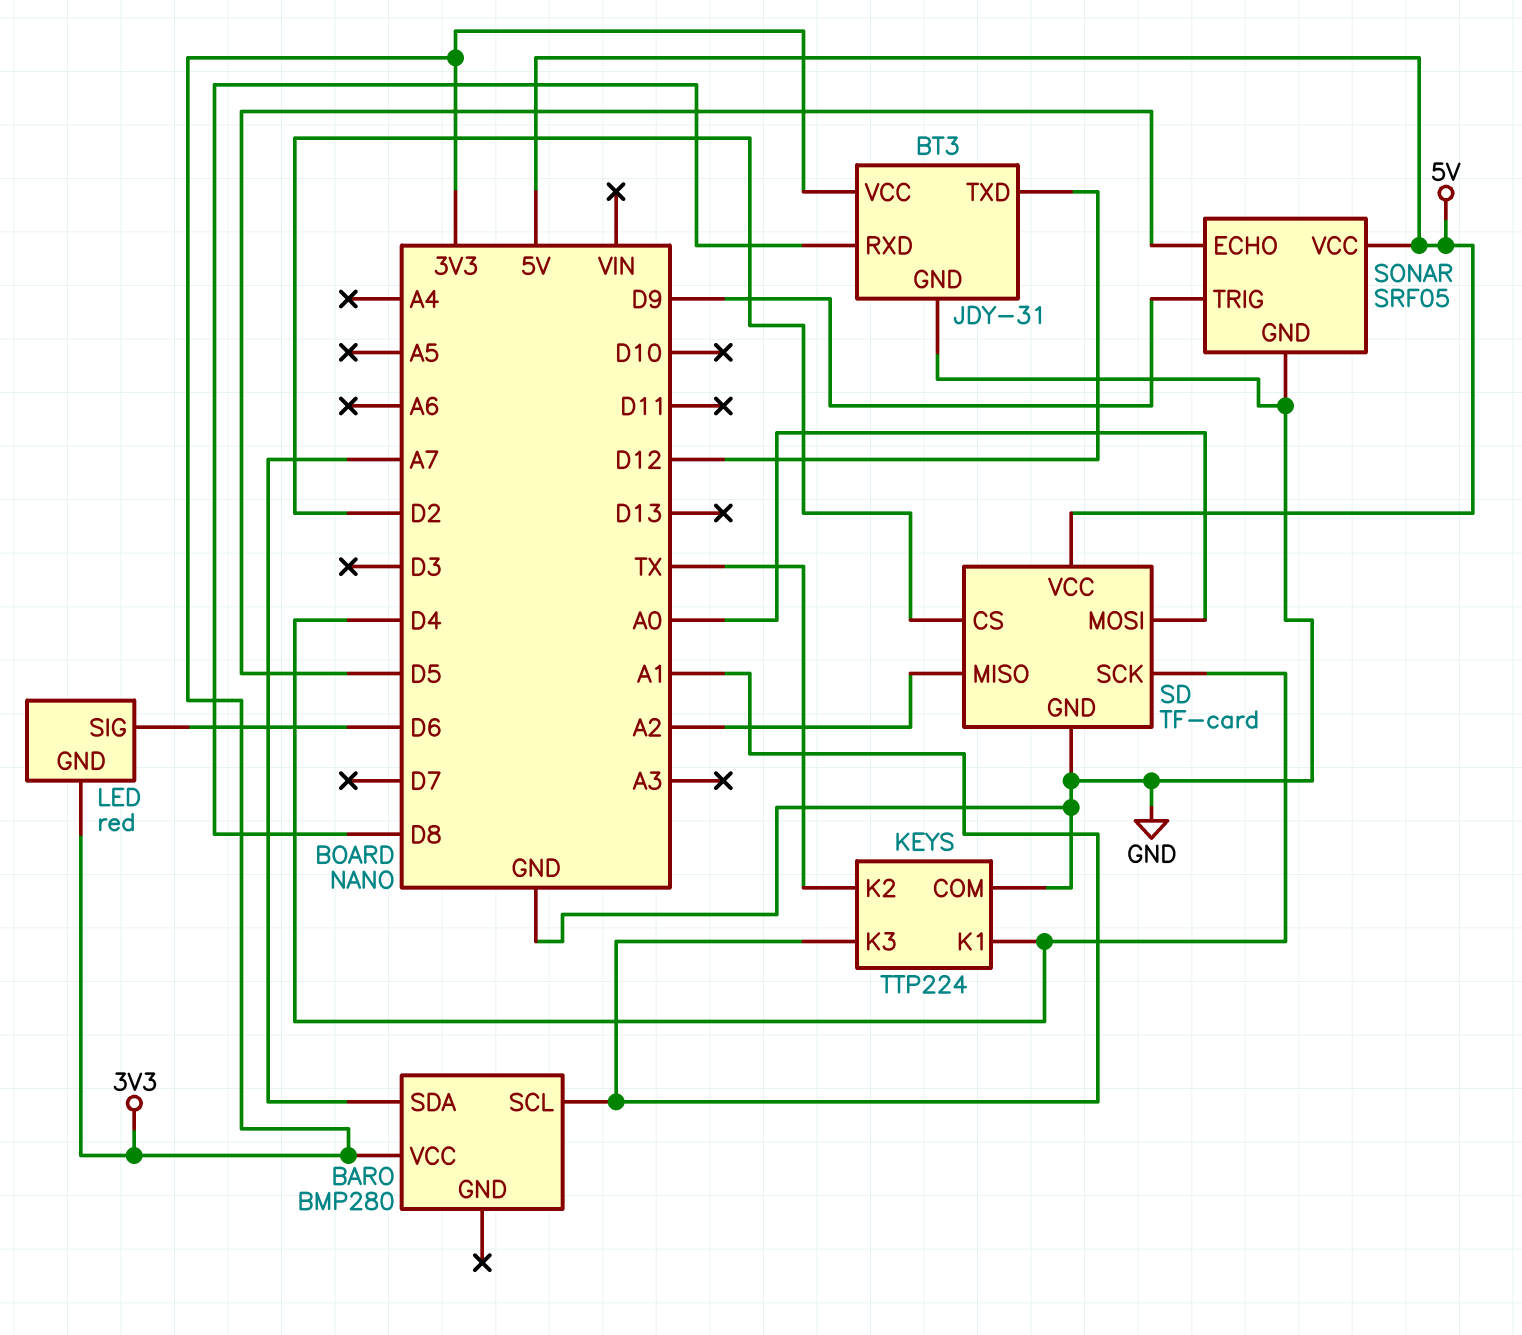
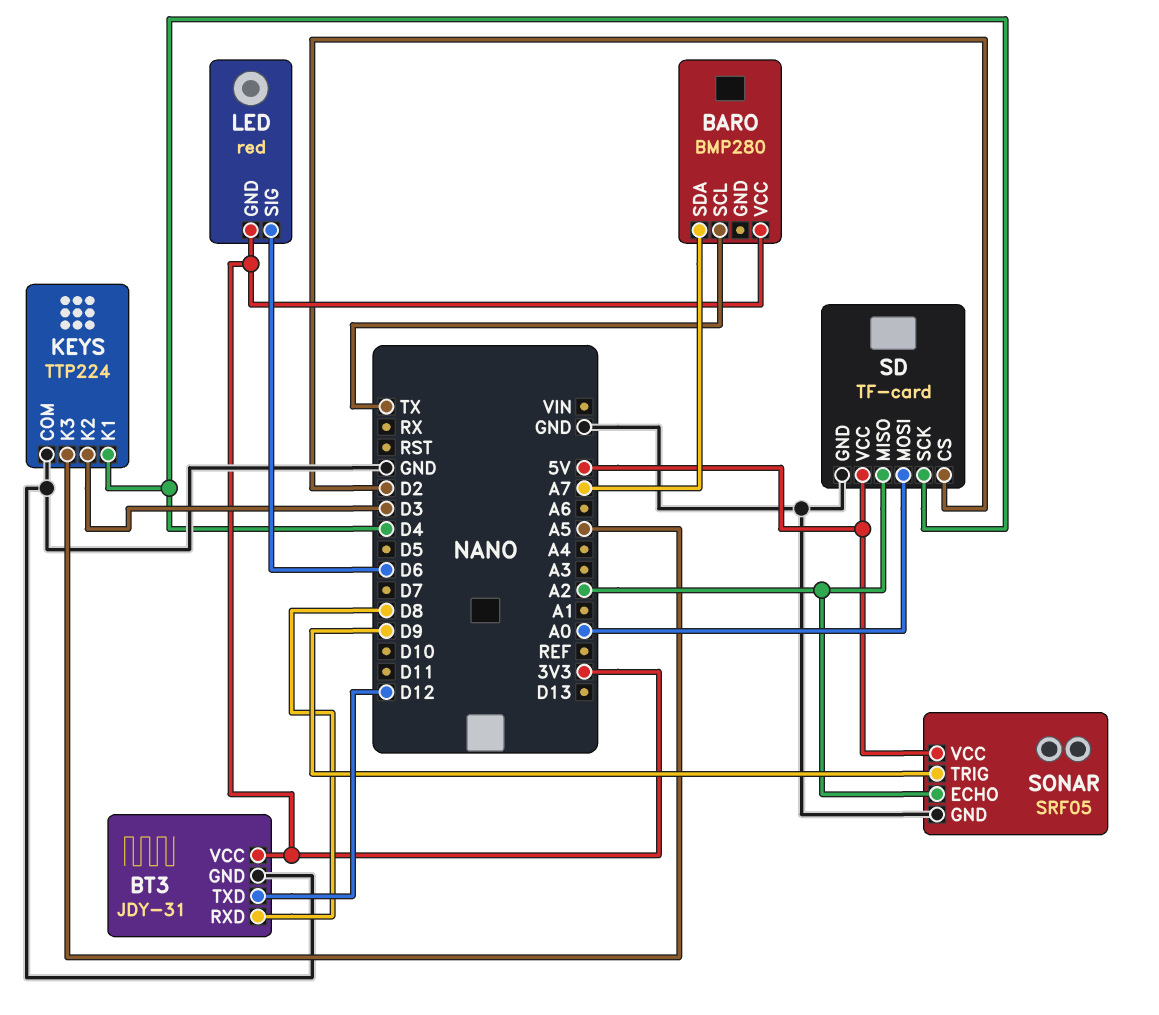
BARO pin SCL: A1 -> TX
KEYS pin K2: TX -> D3
KEYS pin K3: A1 -> A5
SONAR pin ECHO: D5 -> A2

